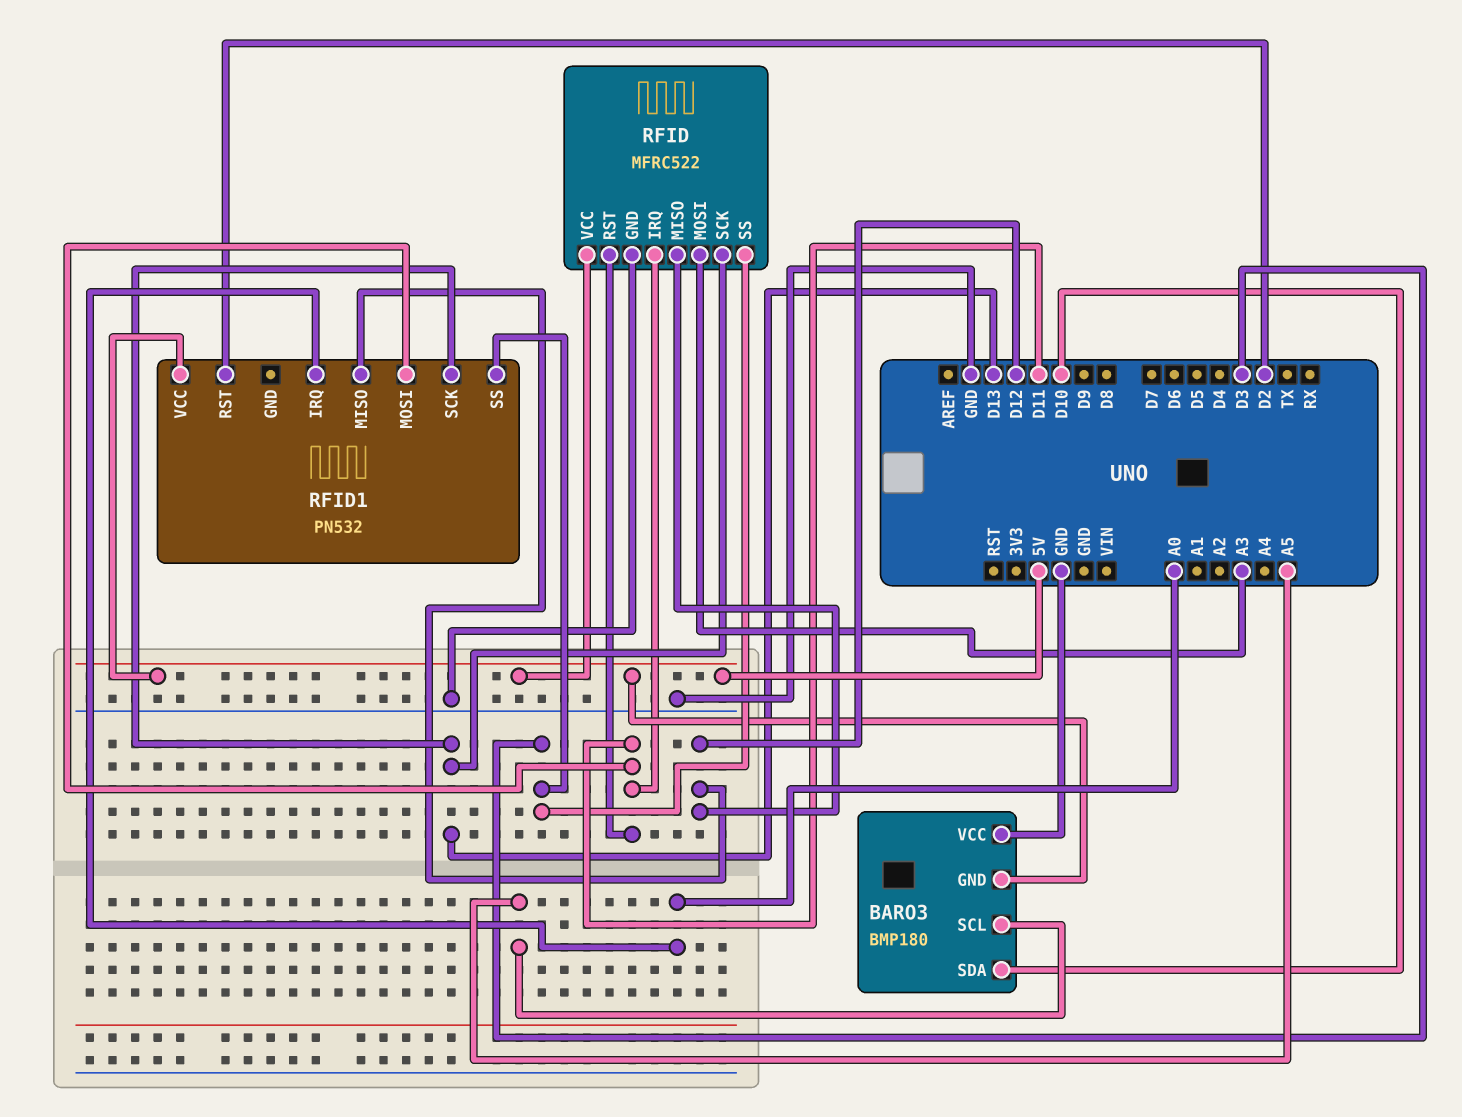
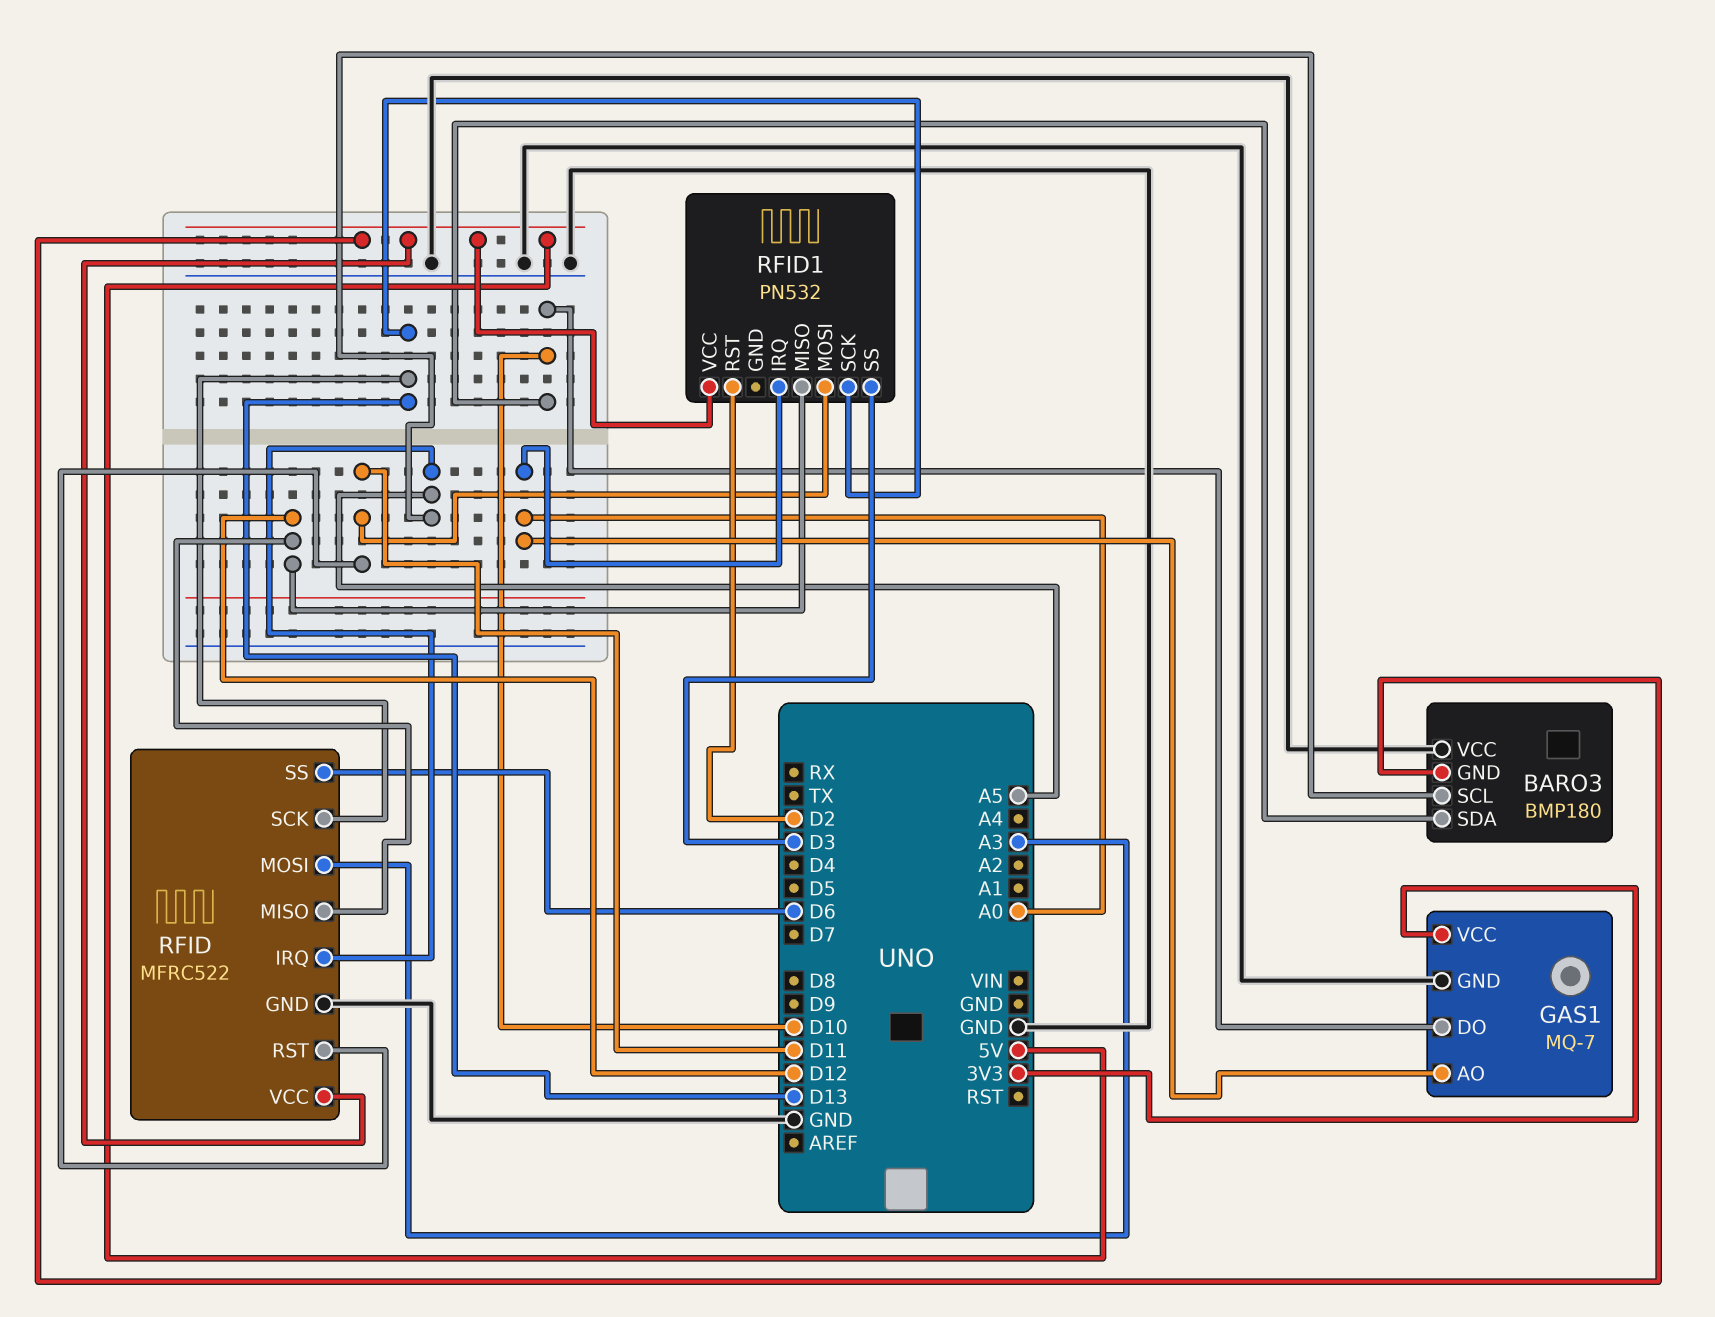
GAS1: none -> MQ-7
GAS1 pin AO: none -> A0
GAS1 pin DO: none -> D10
GAS1 pin GND: none -> GND
GAS1 pin VCC: none -> 3V3
RFID pin IRQ: D11 -> A5
RFID pin SS: D3 -> D6

